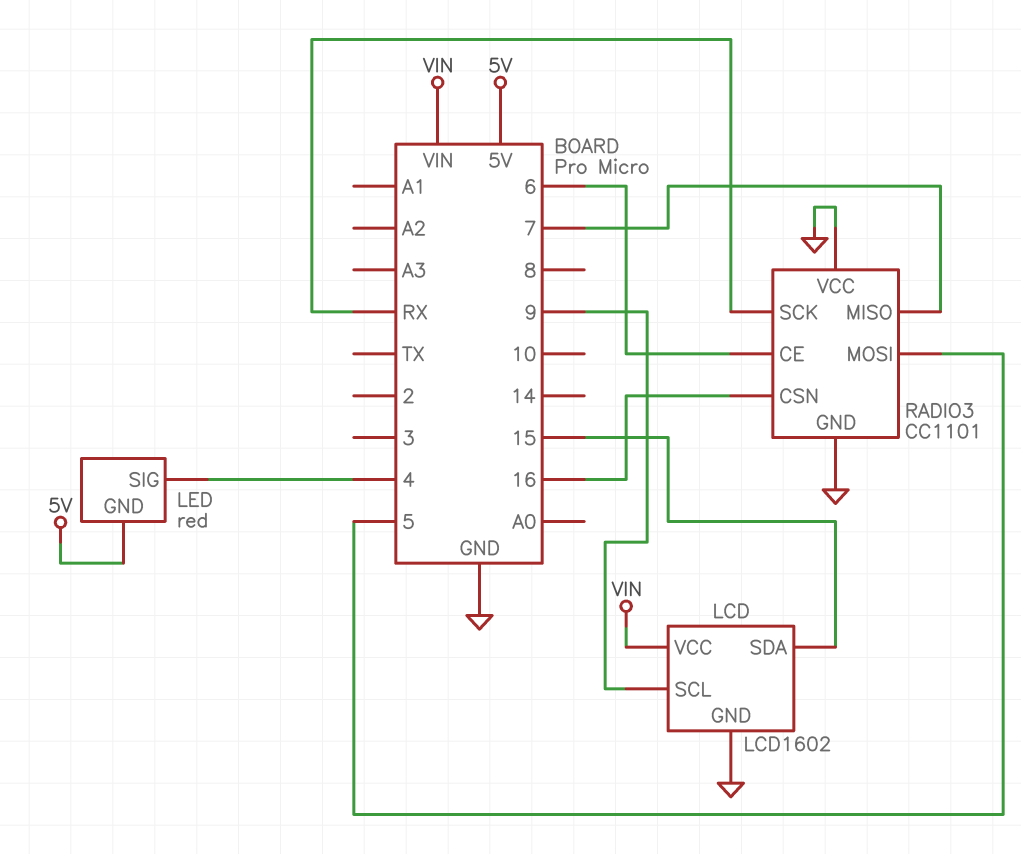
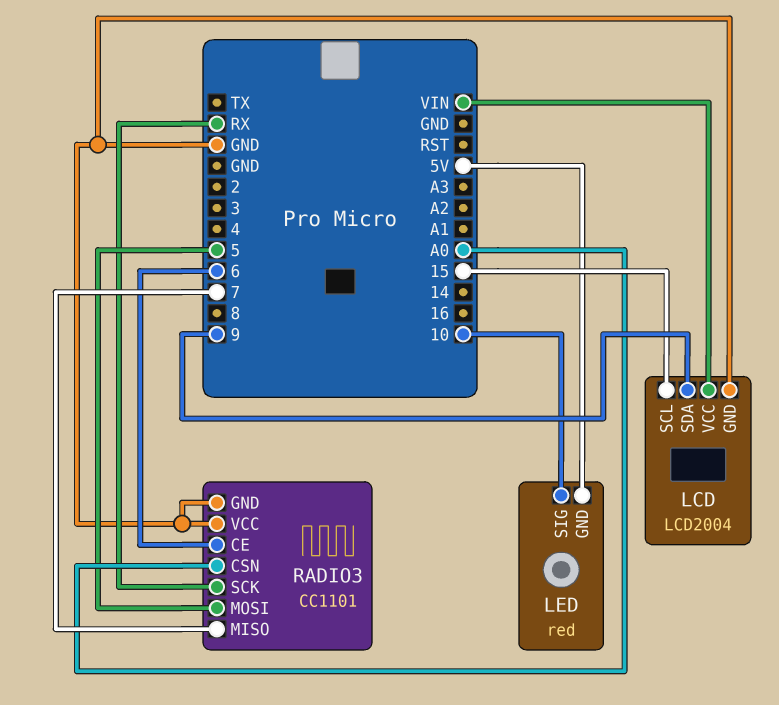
LCD: LCD1602 -> LCD2004
LCD pin SCL: 9 -> 15
LCD pin SDA: 15 -> 9
LED pin SIG: 4 -> 10
RADIO3 pin CSN: 16 -> A0

